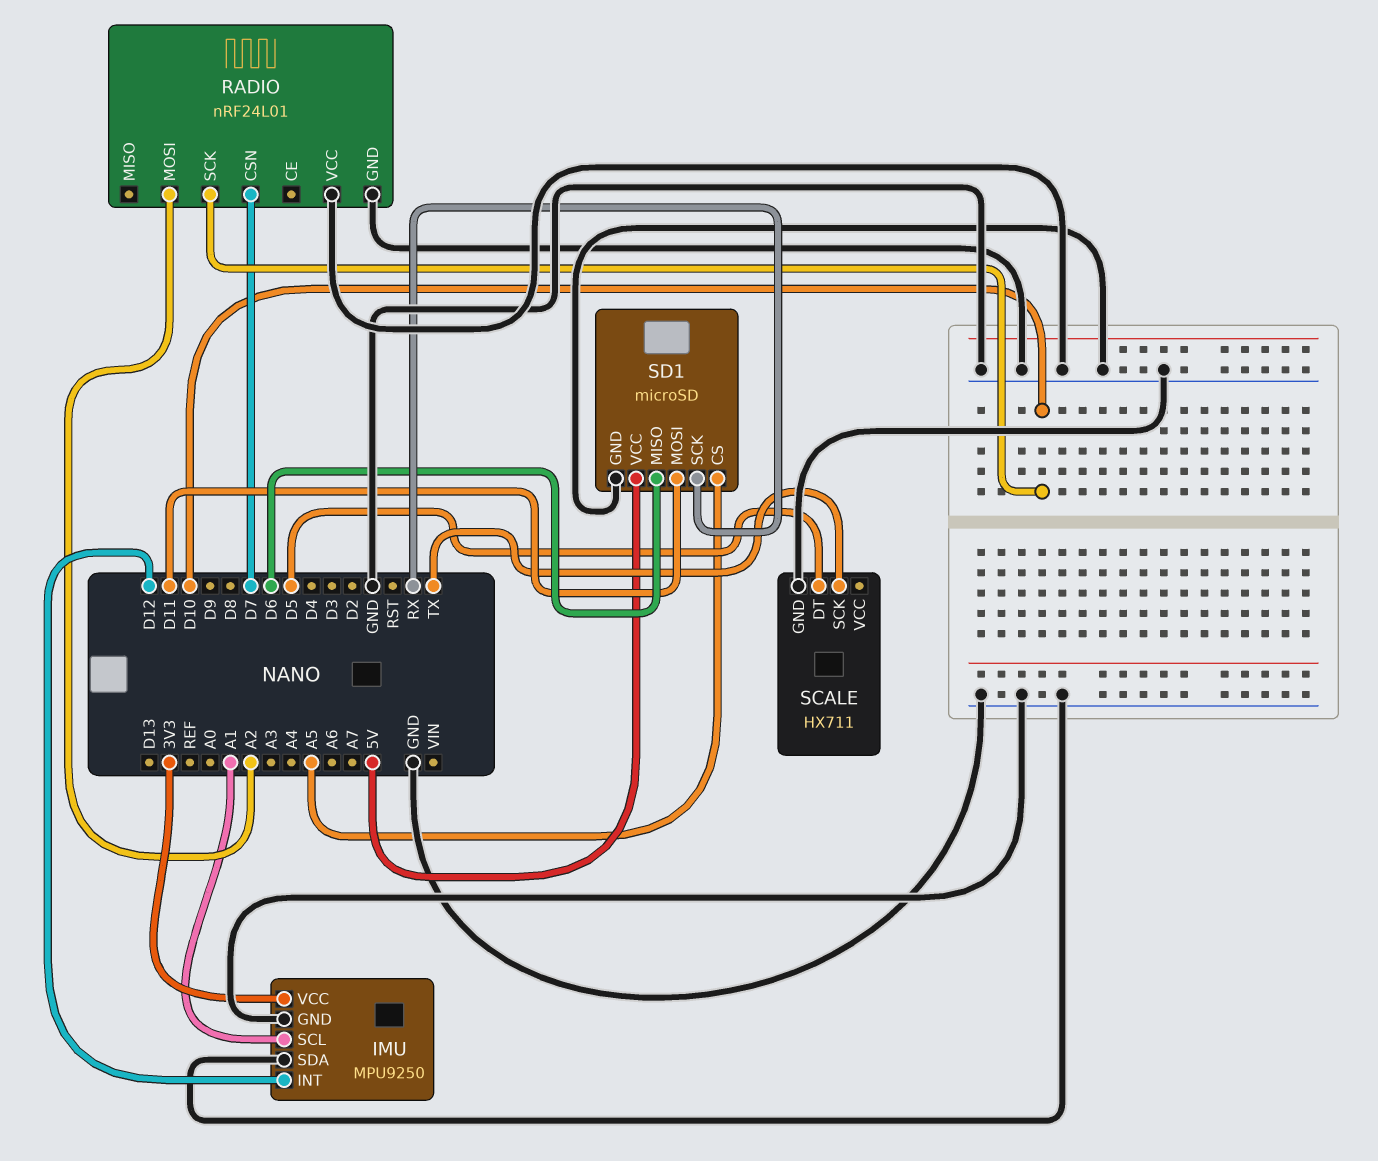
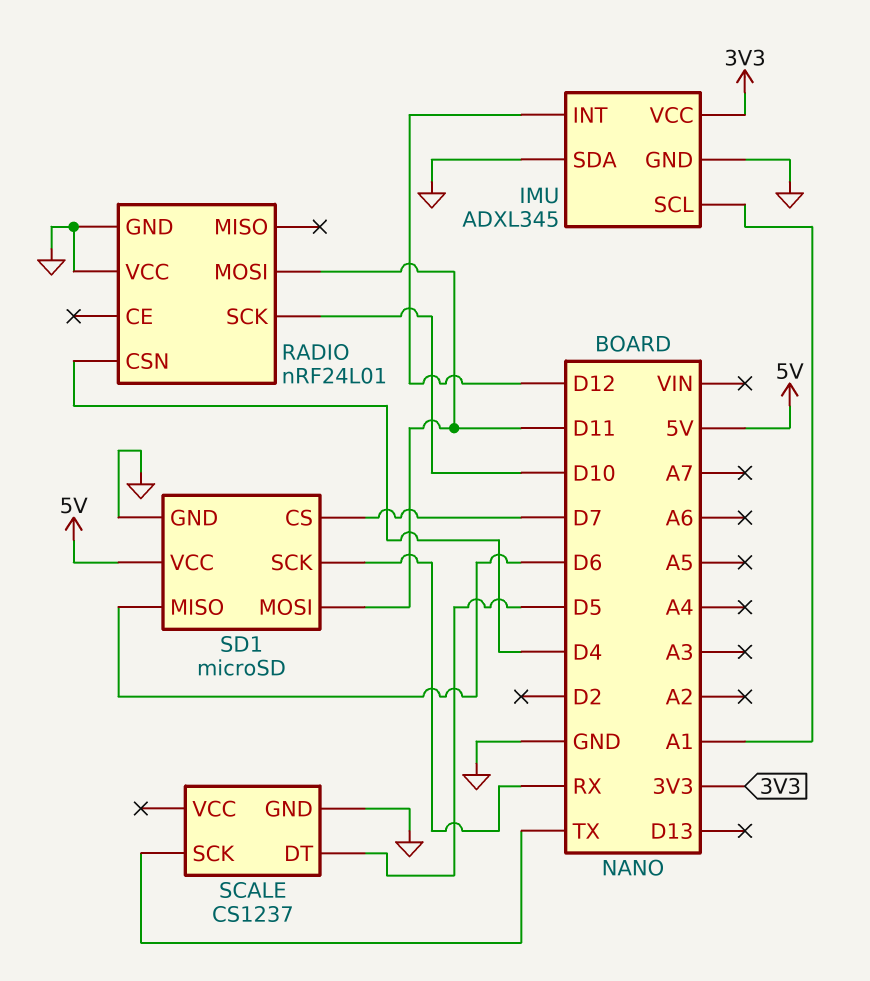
IMU: MPU9250 -> ADXL345
RADIO pin CSN: D7 -> D4
RADIO pin MOSI: A2 -> D11
SCALE: HX711 -> CS1237
SD1 pin CS: A5 -> D7

